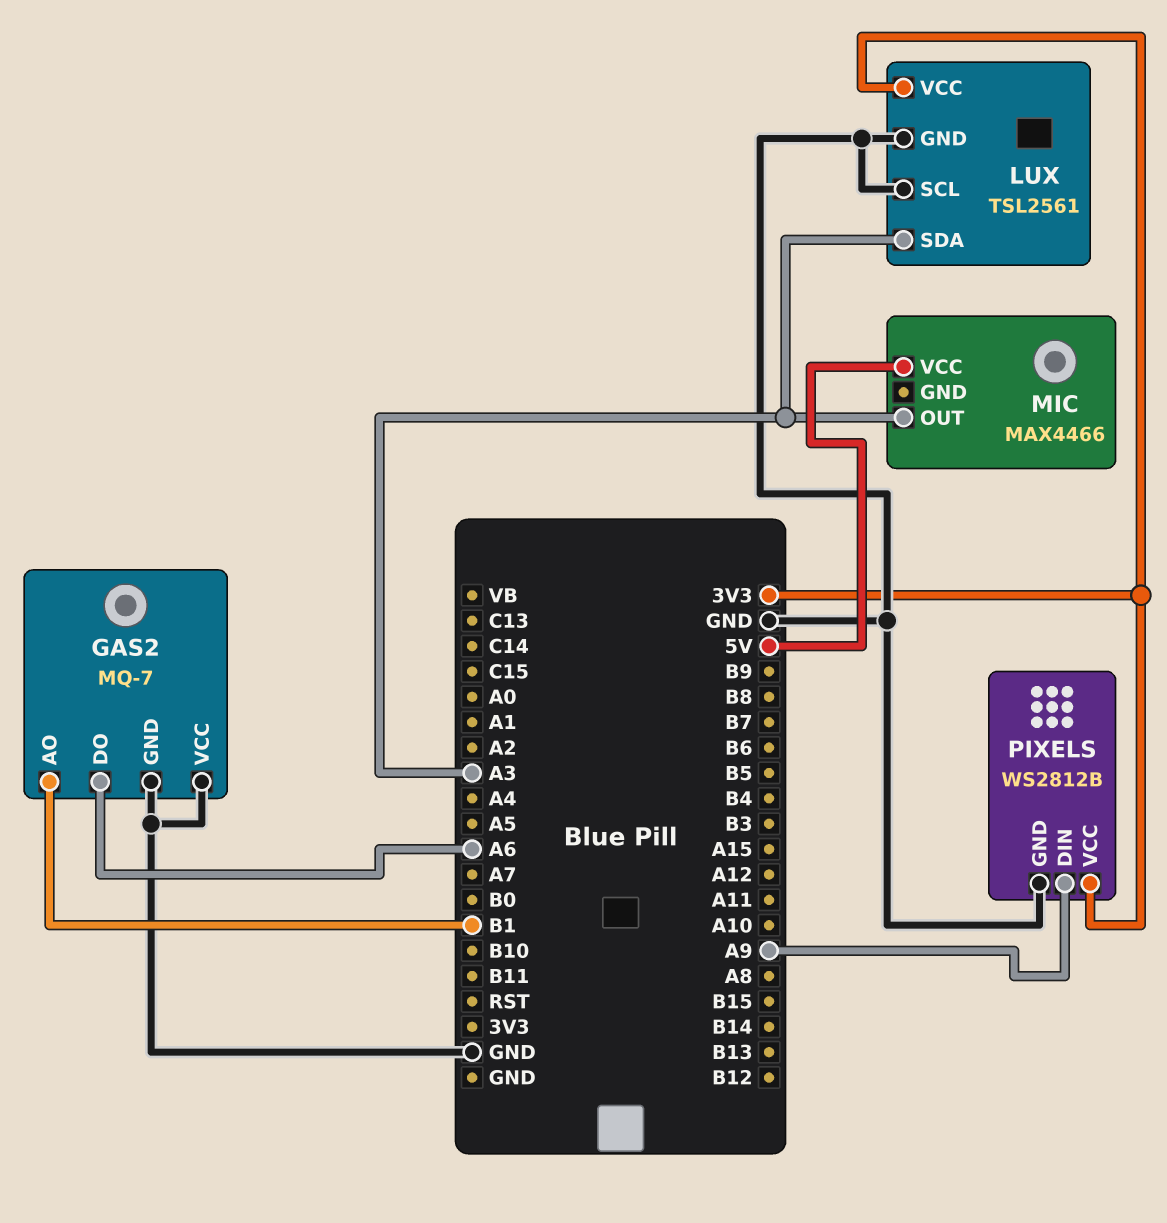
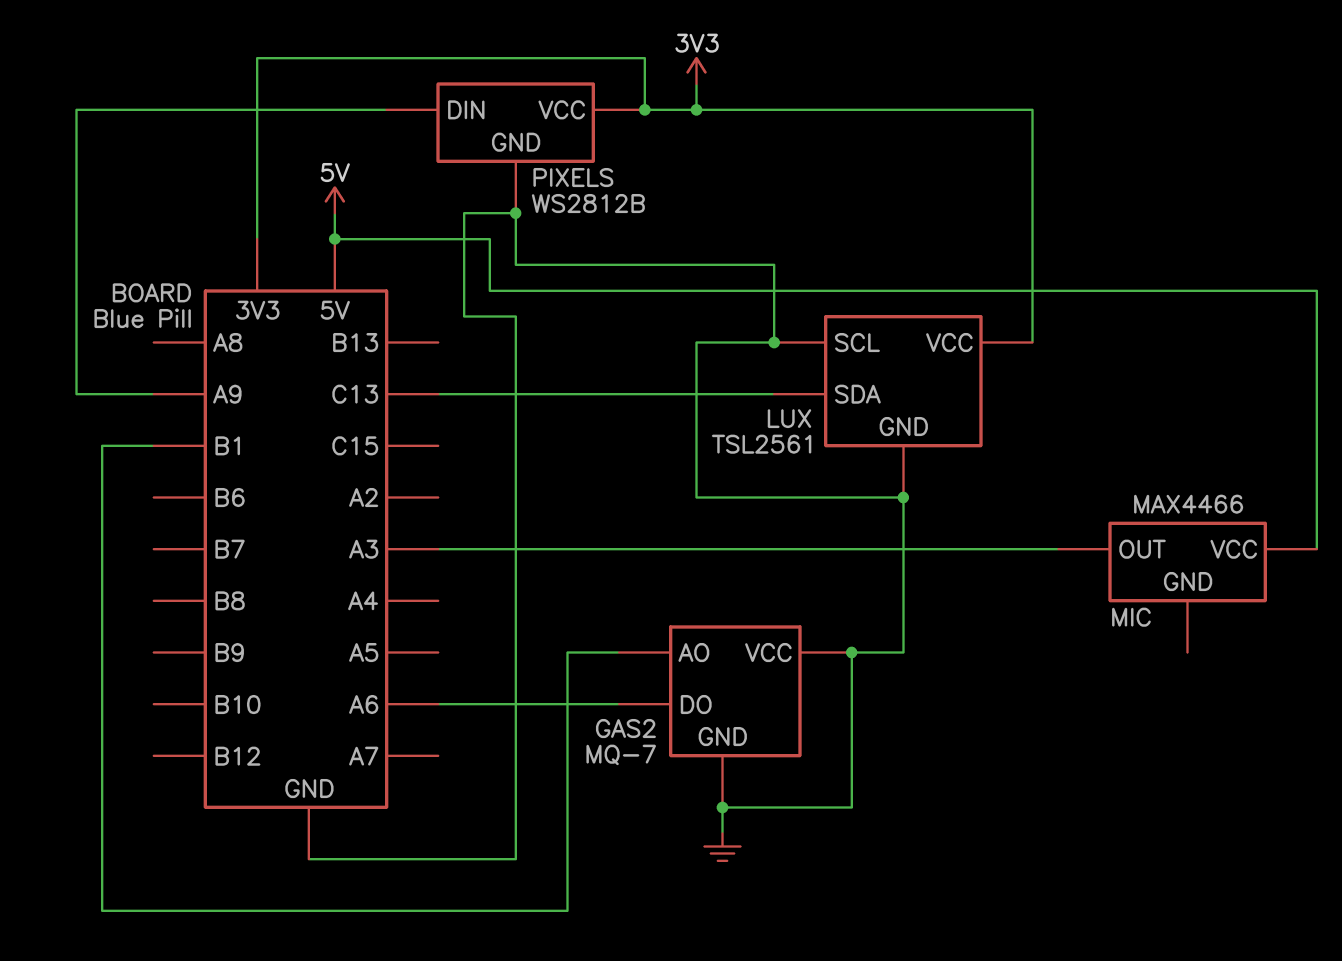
LUX pin SDA: A3 -> C13

